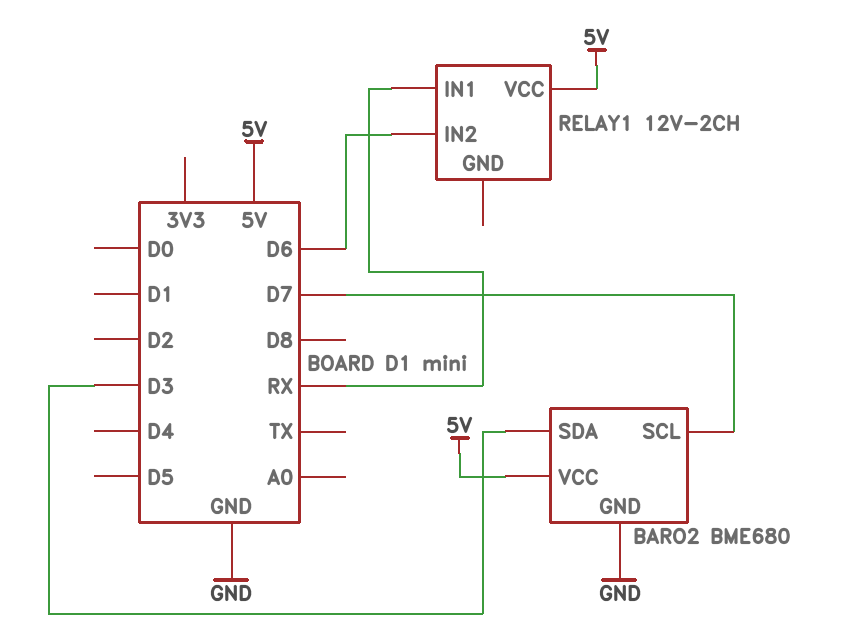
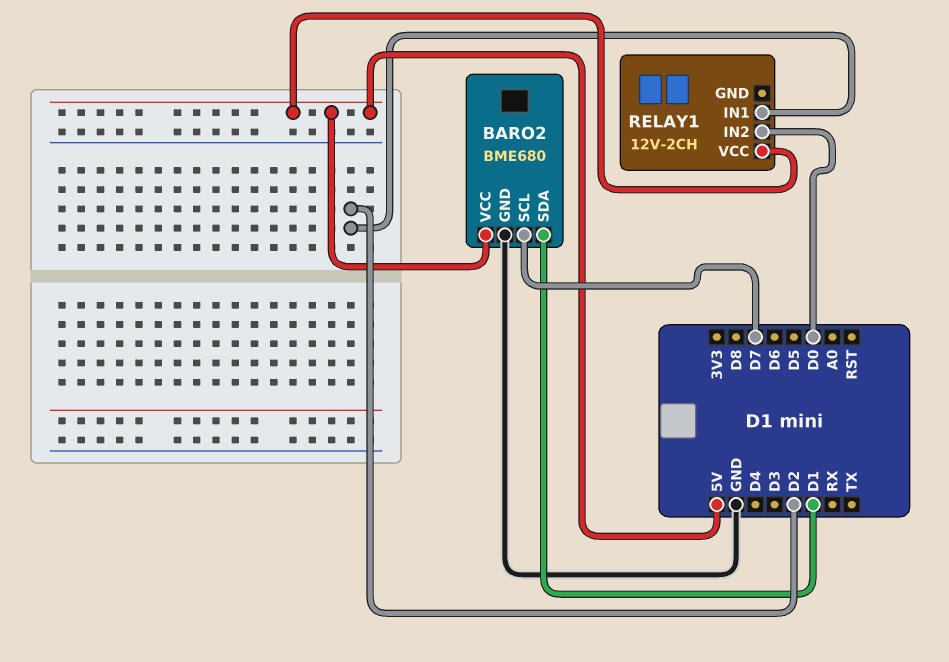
BARO2 pin SDA: D3 -> D1
RELAY1 pin IN1: RX -> D2
RELAY1 pin IN2: D6 -> D0

